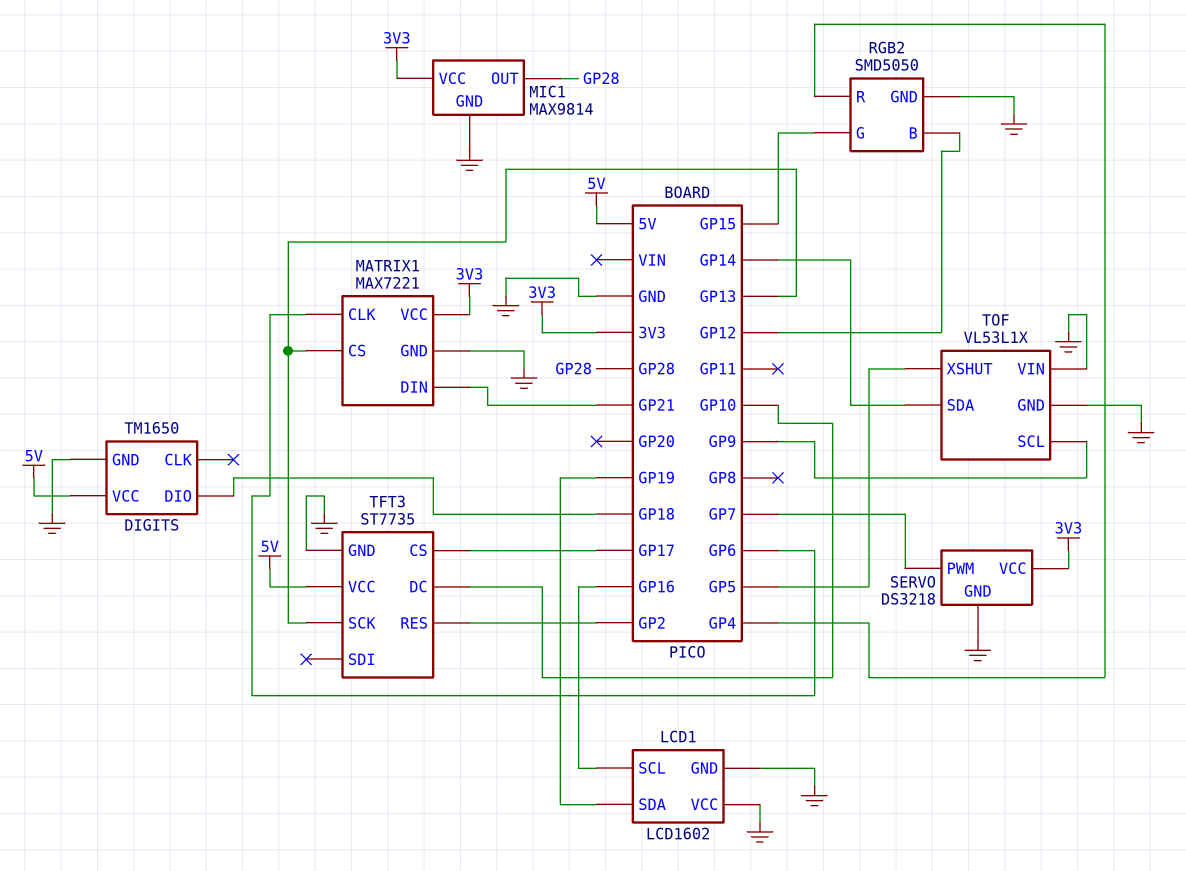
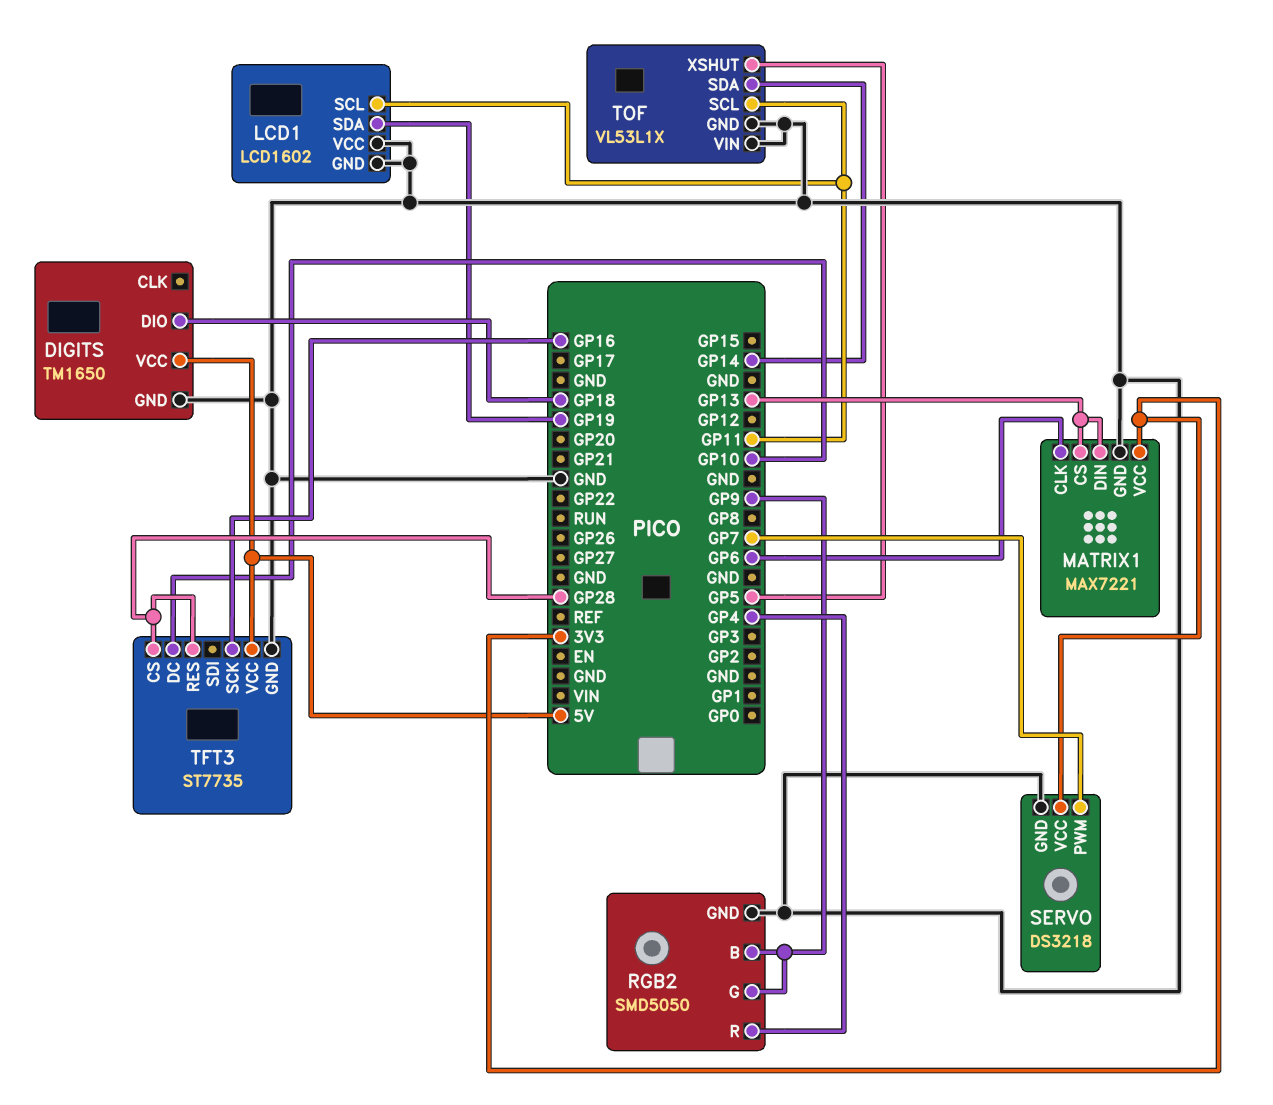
LCD1 pin SCL: GP16 -> GP11
MATRIX1 pin DIN: GP21 -> GP13
MIC1: MAX9814 -> none
MIC1 pin GND: GND -> none
MIC1 pin OUT: GP28 -> none
MIC1 pin VCC: 3V3 -> none
RGB2 pin B: GP12 -> GP9
RGB2 pin G: GP15 -> GP9
TFT3 pin CS: GP17 -> GP28
TFT3 pin RES: GP2 -> GP28
TFT3 pin SCK: GP13 -> GP16
TOF pin SCL: GP9 -> GP11

